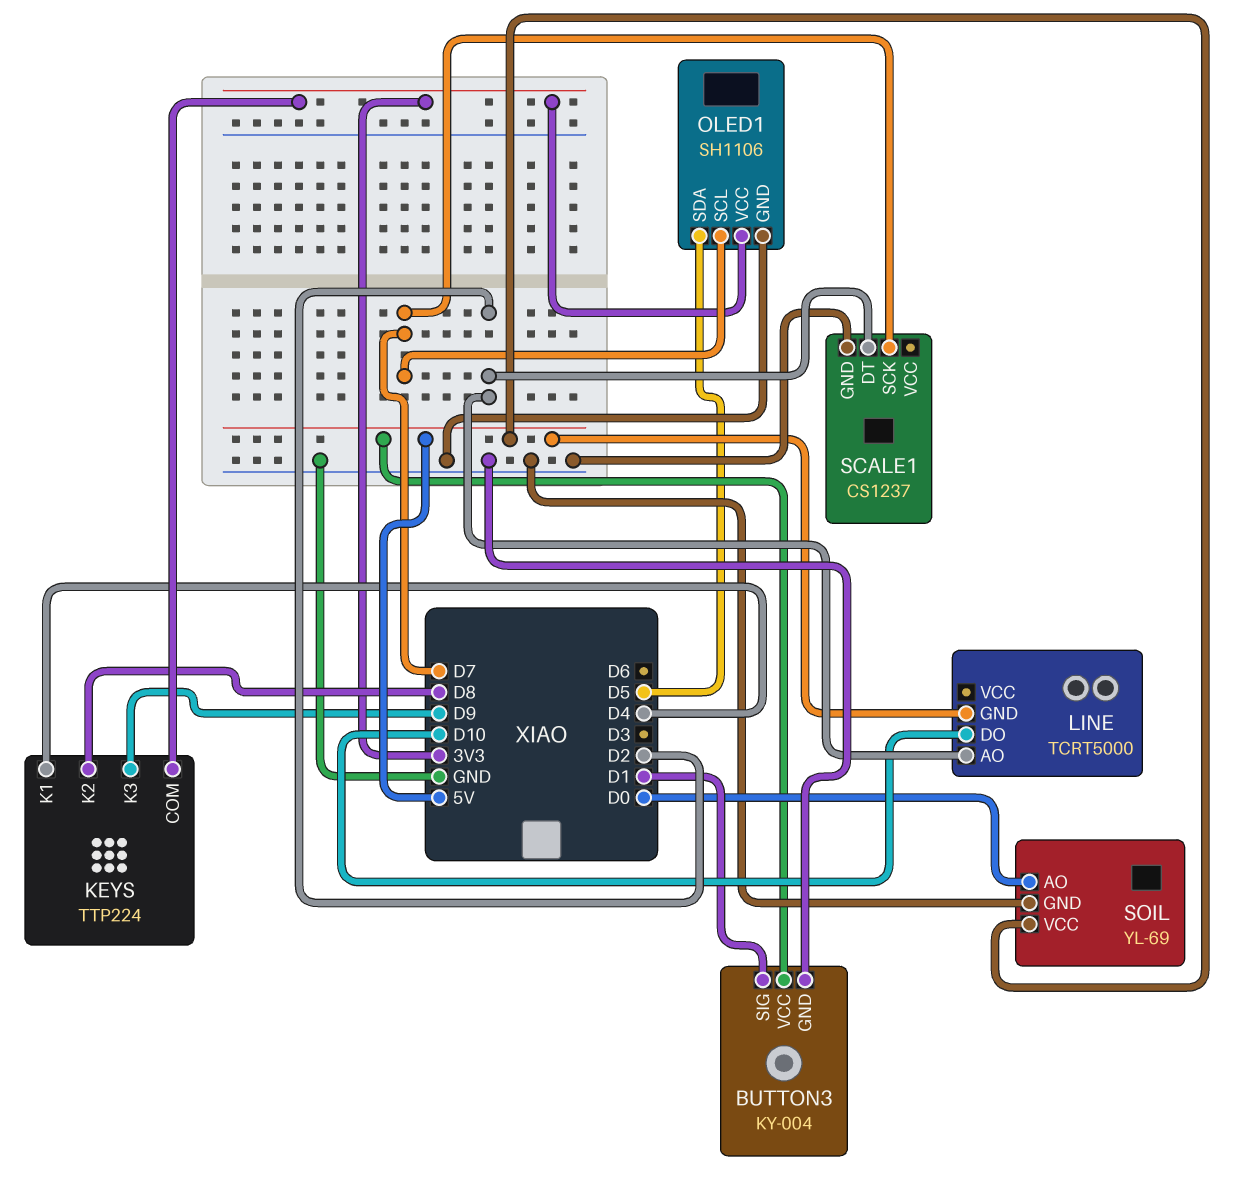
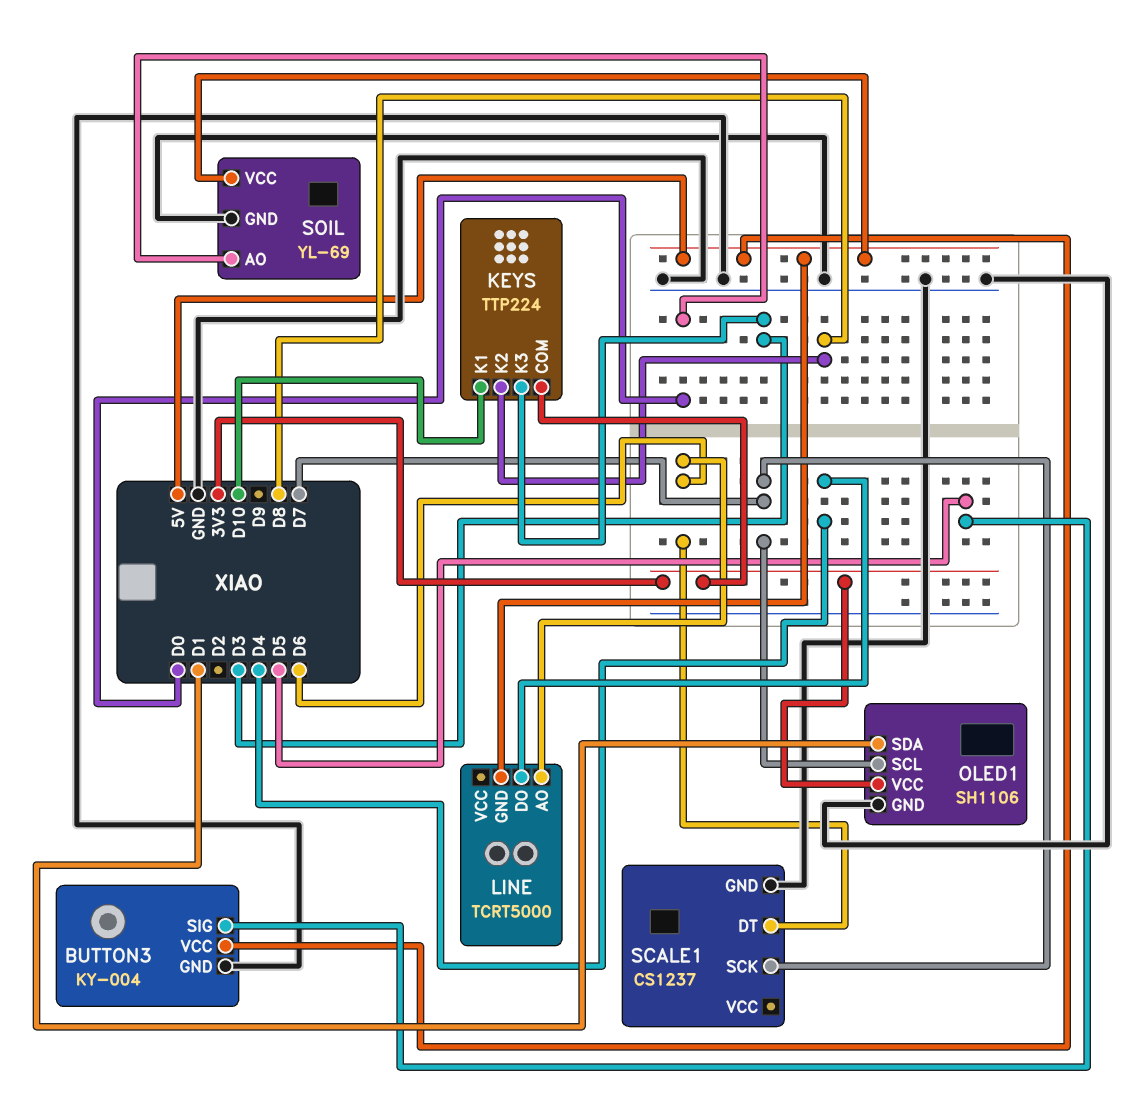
BUTTON3 pin SIG: D1 -> D5
KEYS pin K1: D4 -> D10
KEYS pin K3: D9 -> D3
LINE pin AO: D2 -> D6
LINE pin DO: D10 -> D4
OLED1 pin SDA: D5 -> D1
SCALE1 pin DT: D2 -> D6

